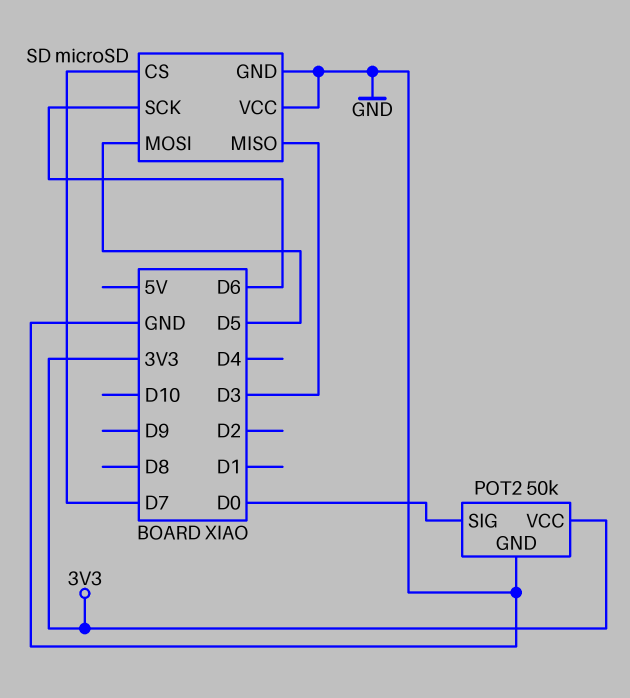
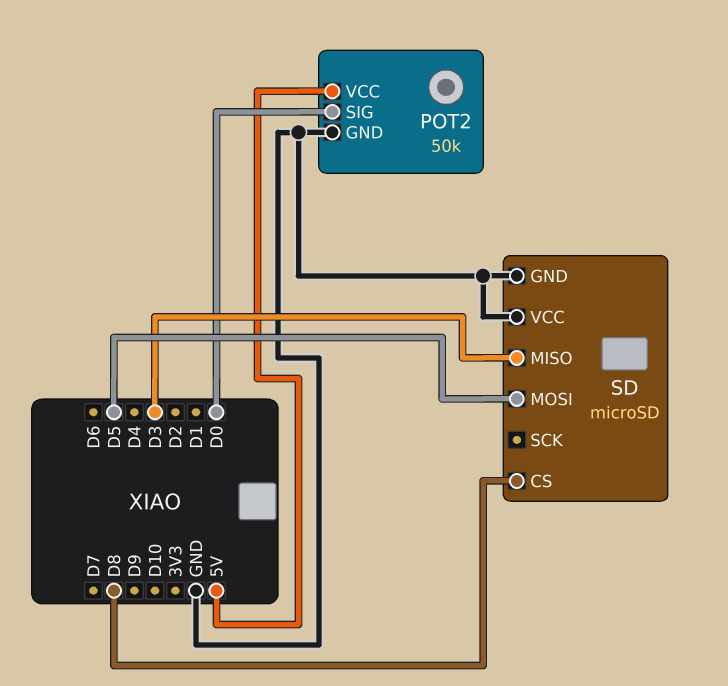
POT2 pin VCC: 3V3 -> 5V
SD pin CS: D7 -> D8
SD pin SCK: D6 -> none

